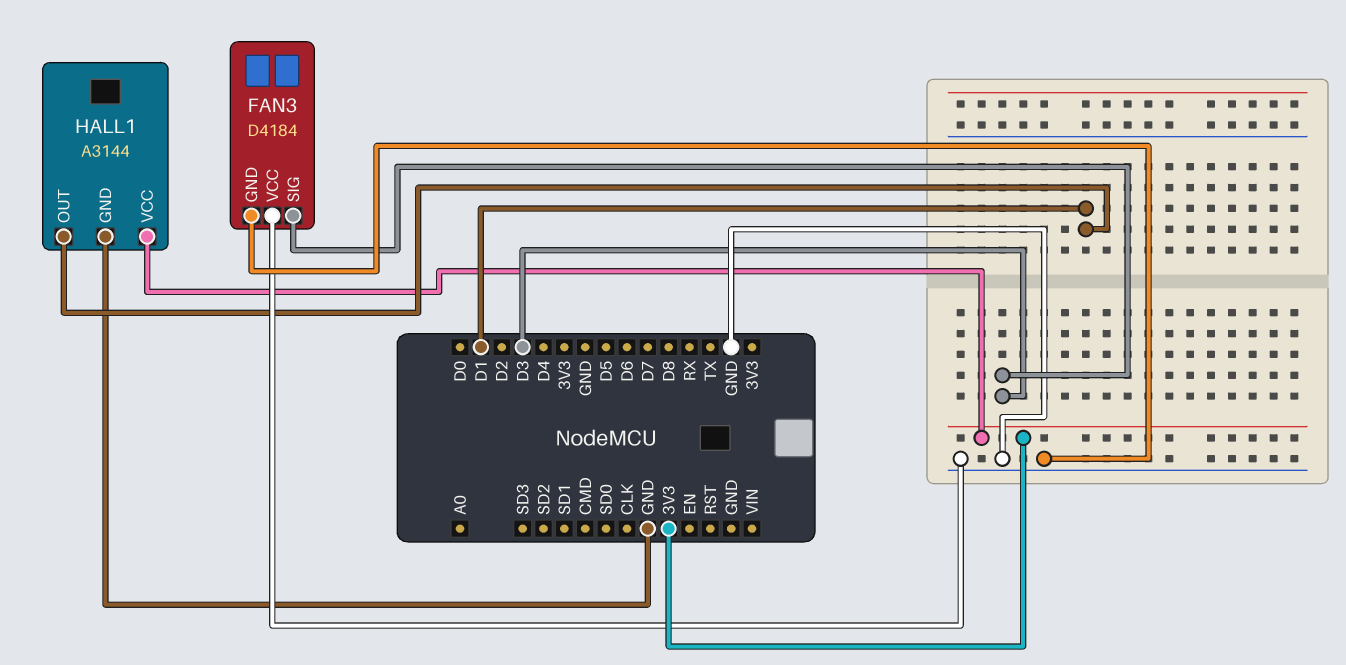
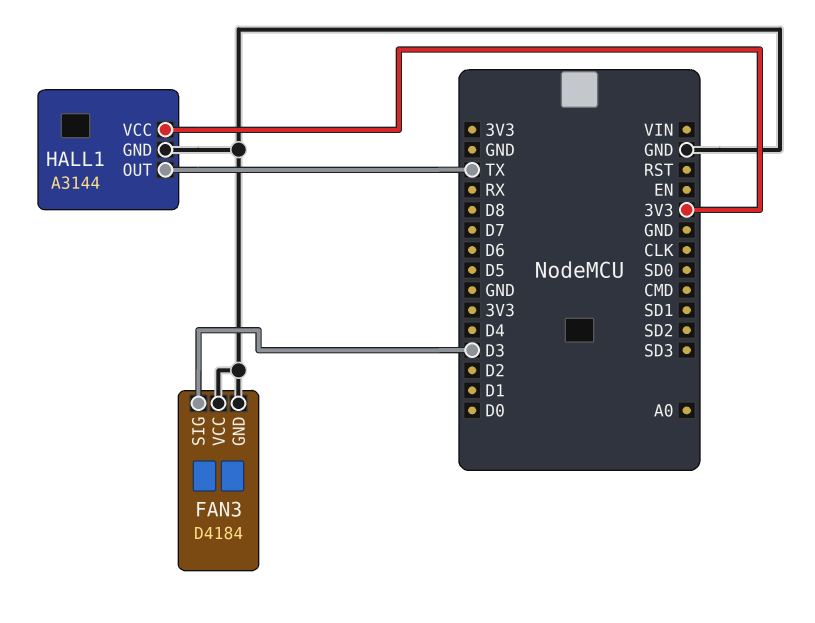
HALL1 pin OUT: D1 -> TX

